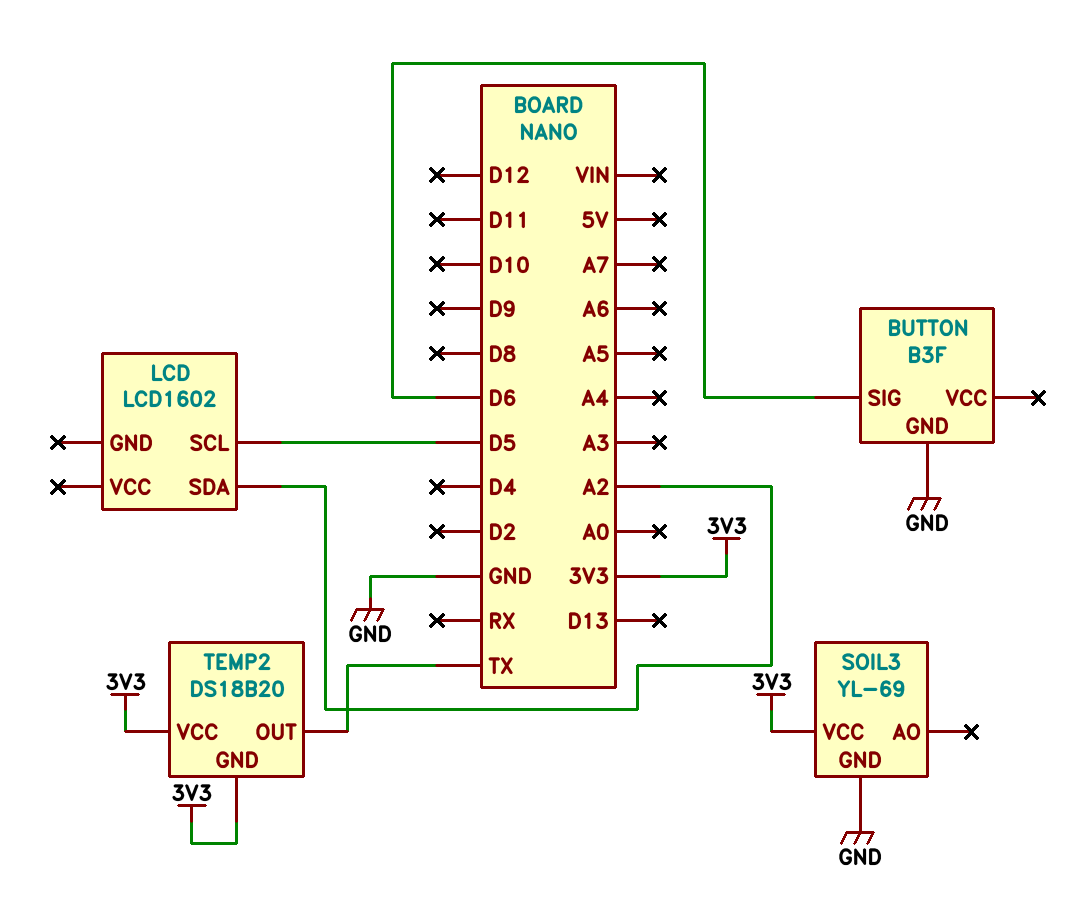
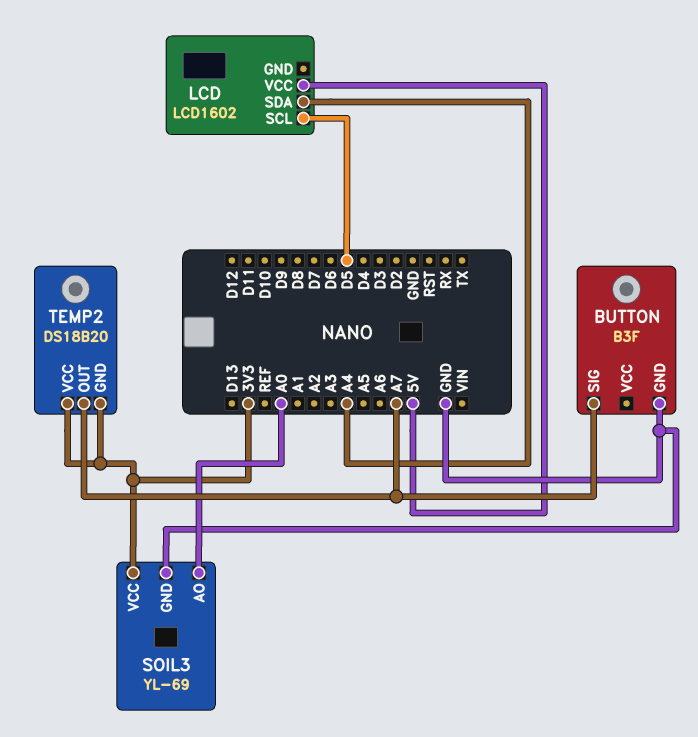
BUTTON pin SIG: D6 -> A7
LCD pin SDA: A2 -> A4
LCD pin VCC: none -> 5V
SOIL3 pin AO: none -> A0
TEMP2 pin OUT: TX -> A7

